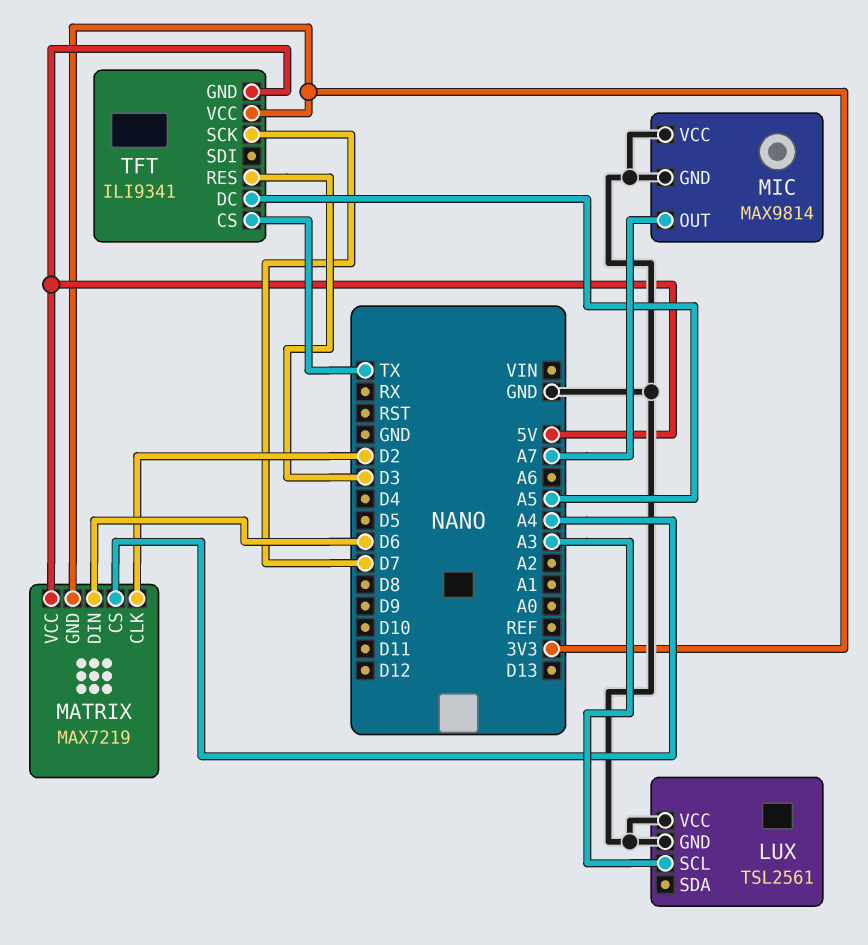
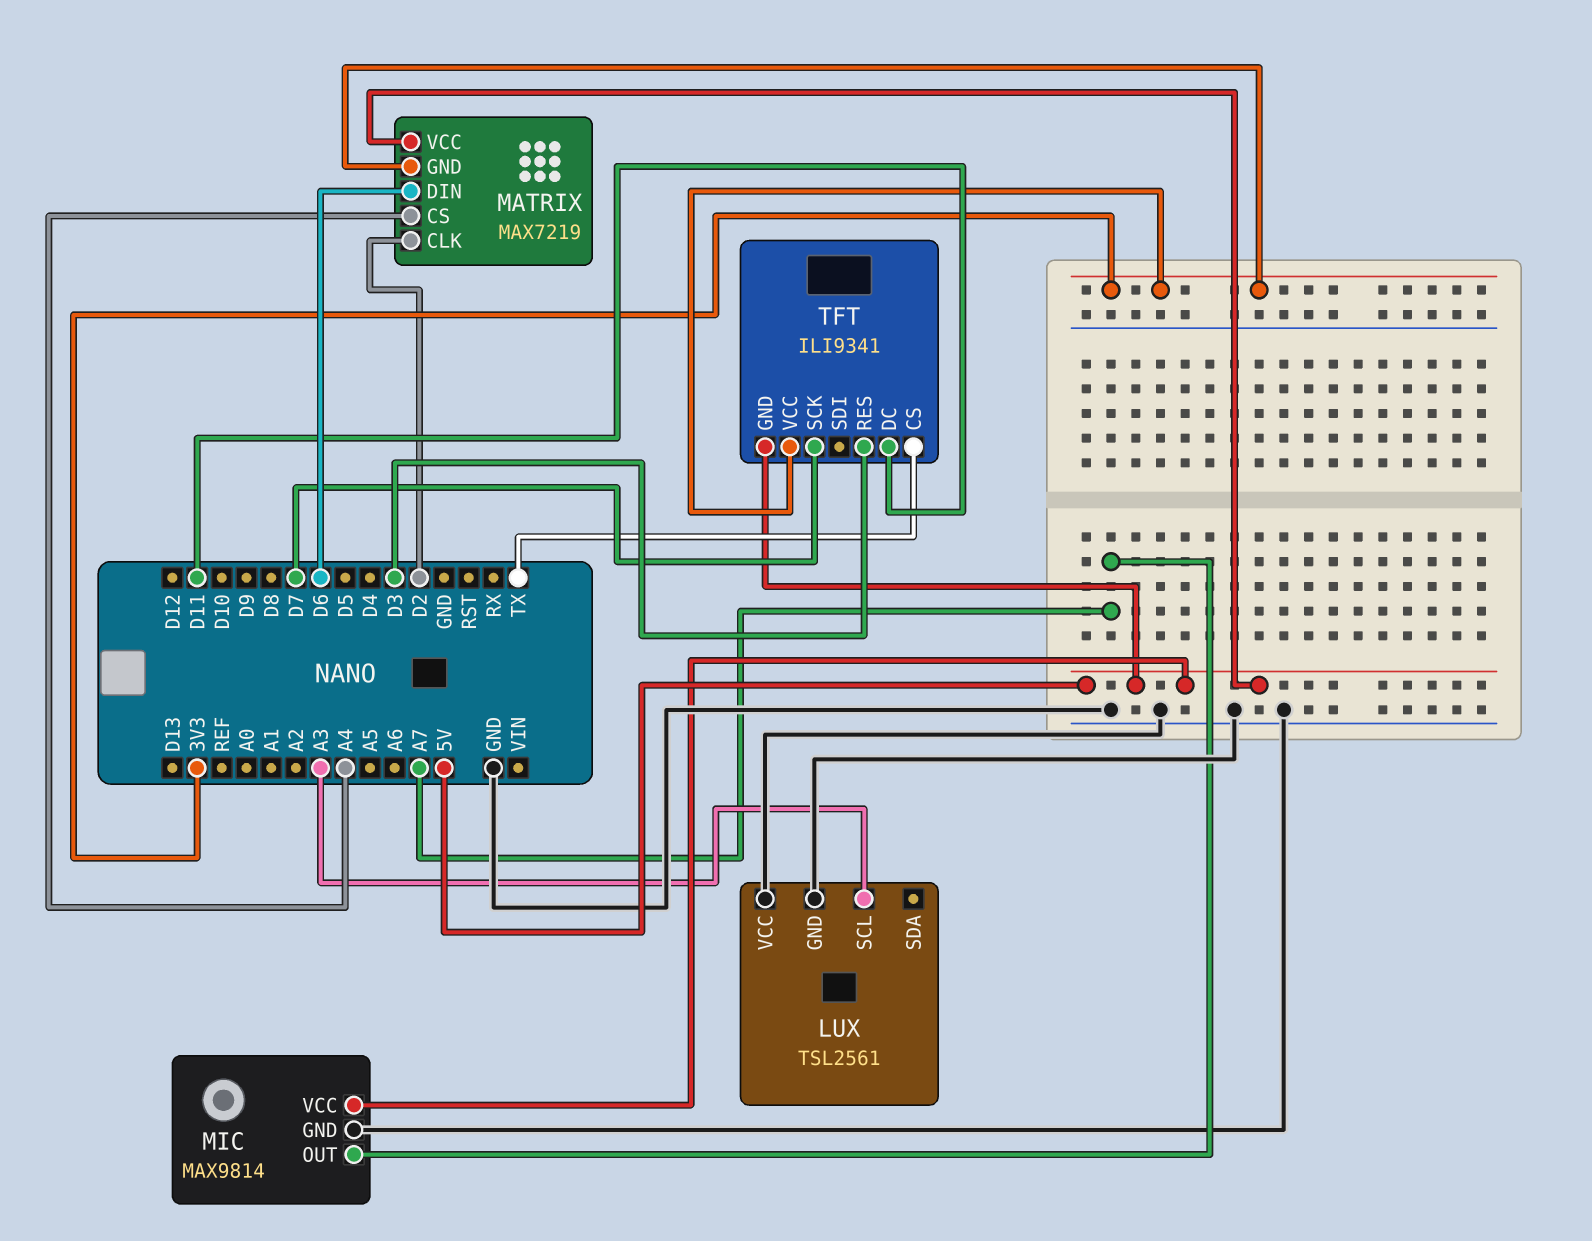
MIC pin VCC: GND -> 5V
TFT pin DC: A5 -> D11

